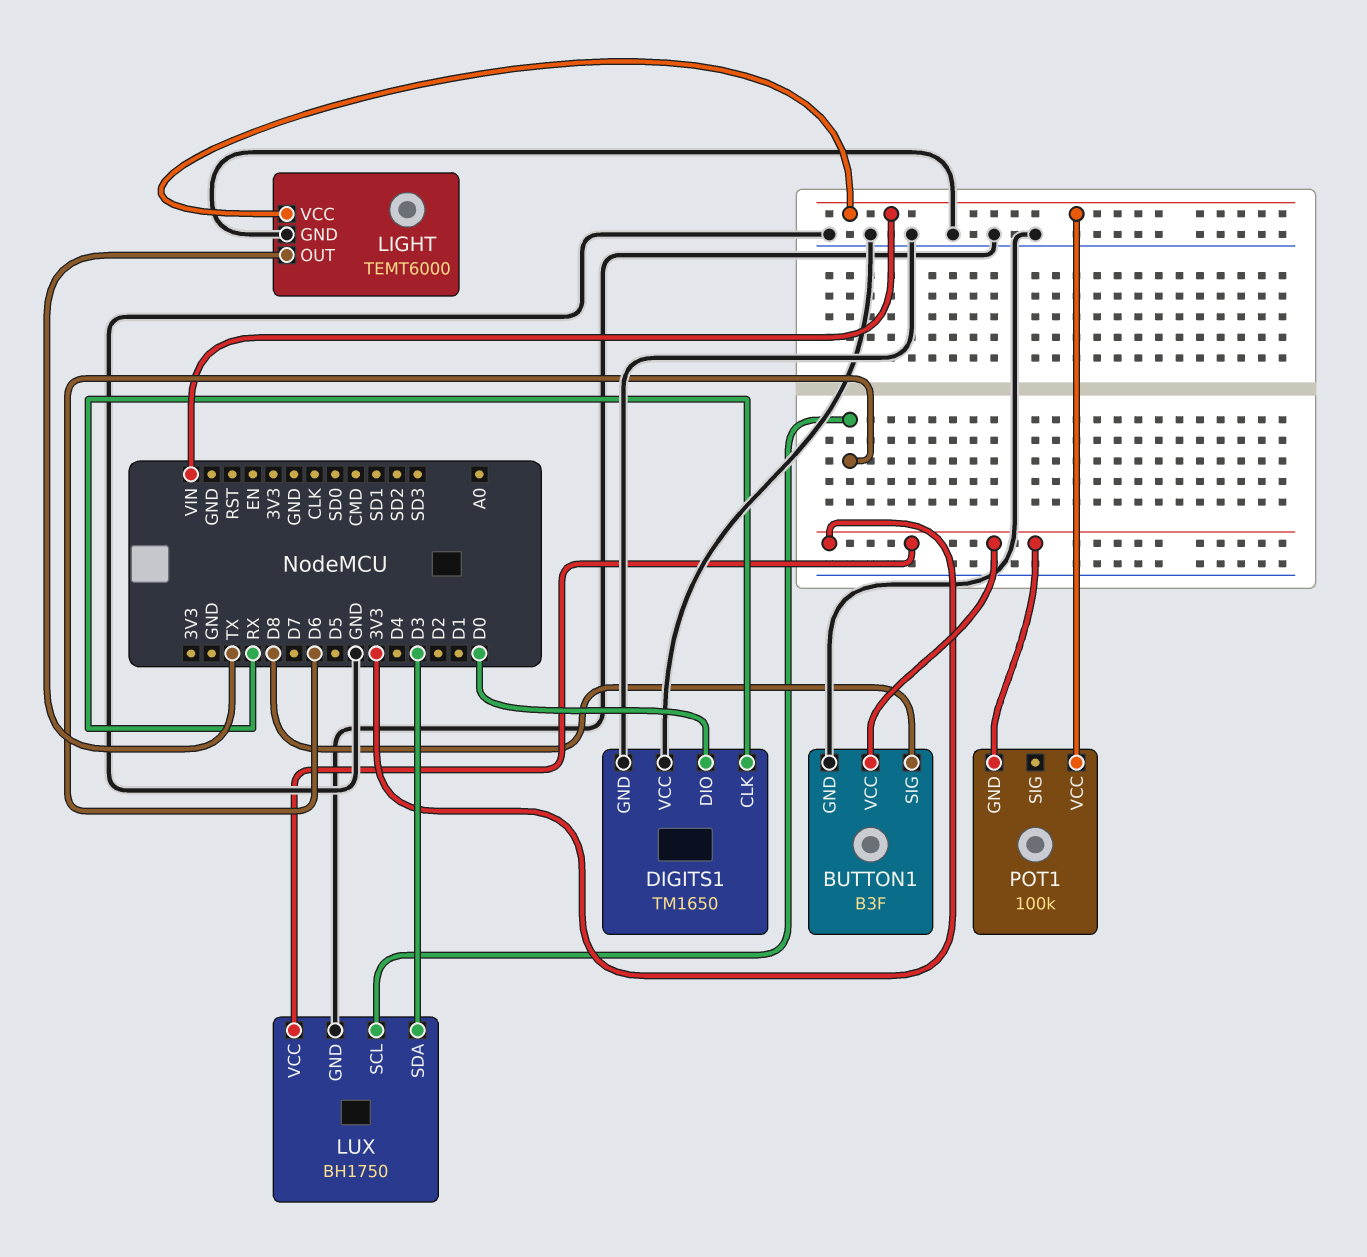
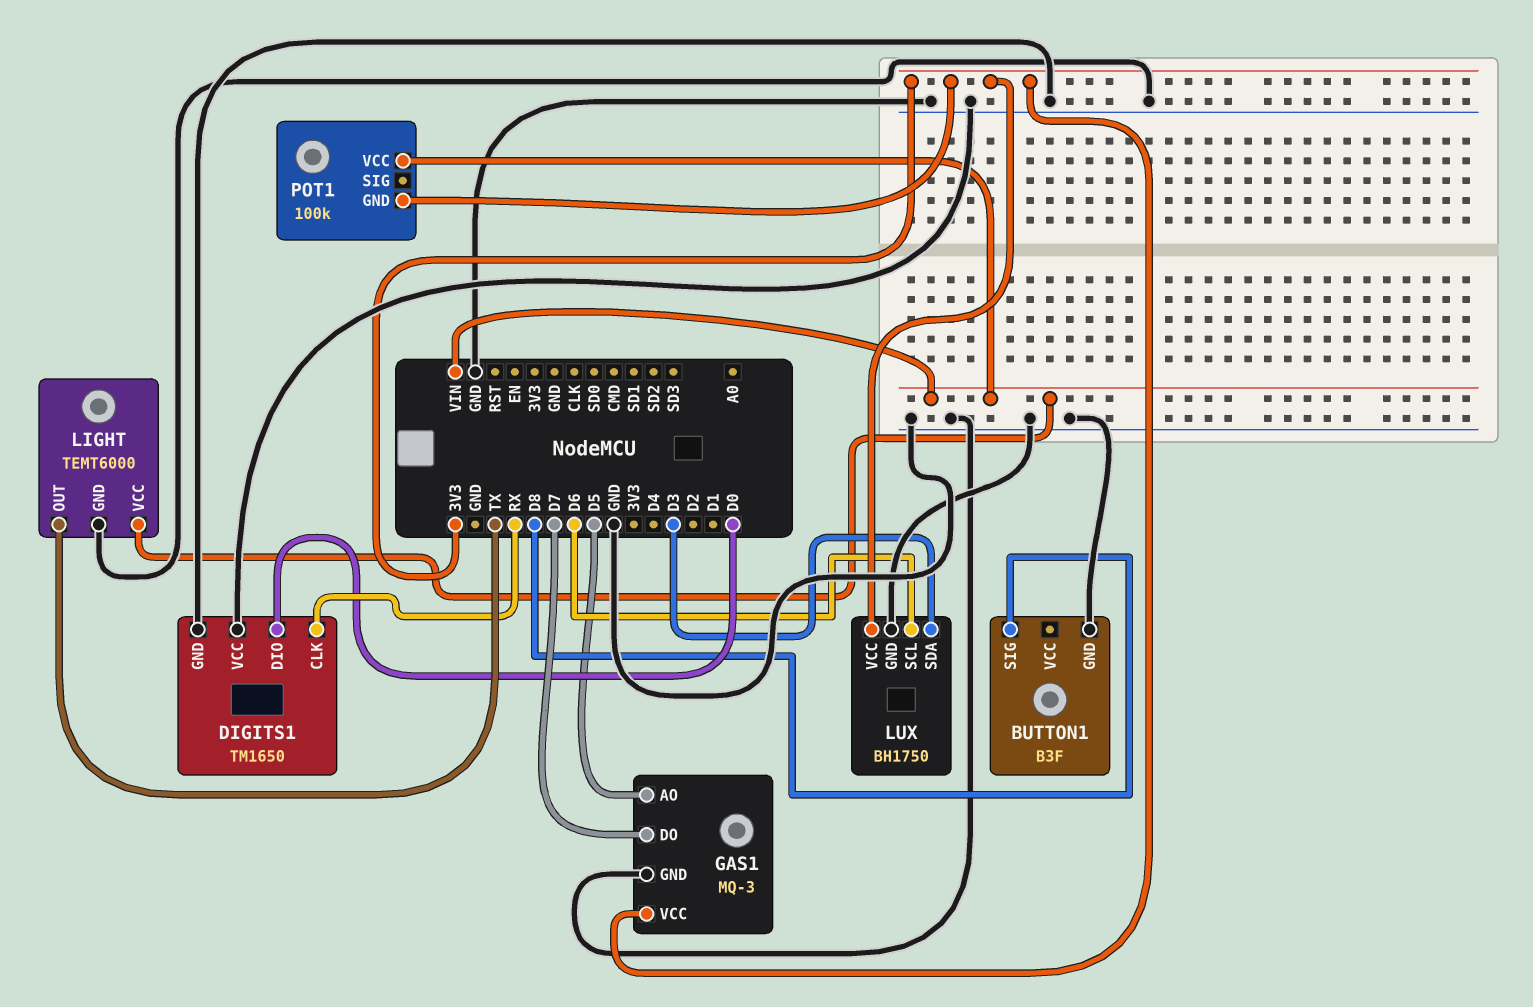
BUTTON1 pin VCC: 3V3 -> none
GAS1: none -> MQ-3
GAS1 pin AO: none -> D5
GAS1 pin DO: none -> D7
GAS1 pin GND: none -> GND
GAS1 pin VCC: none -> 3V3

